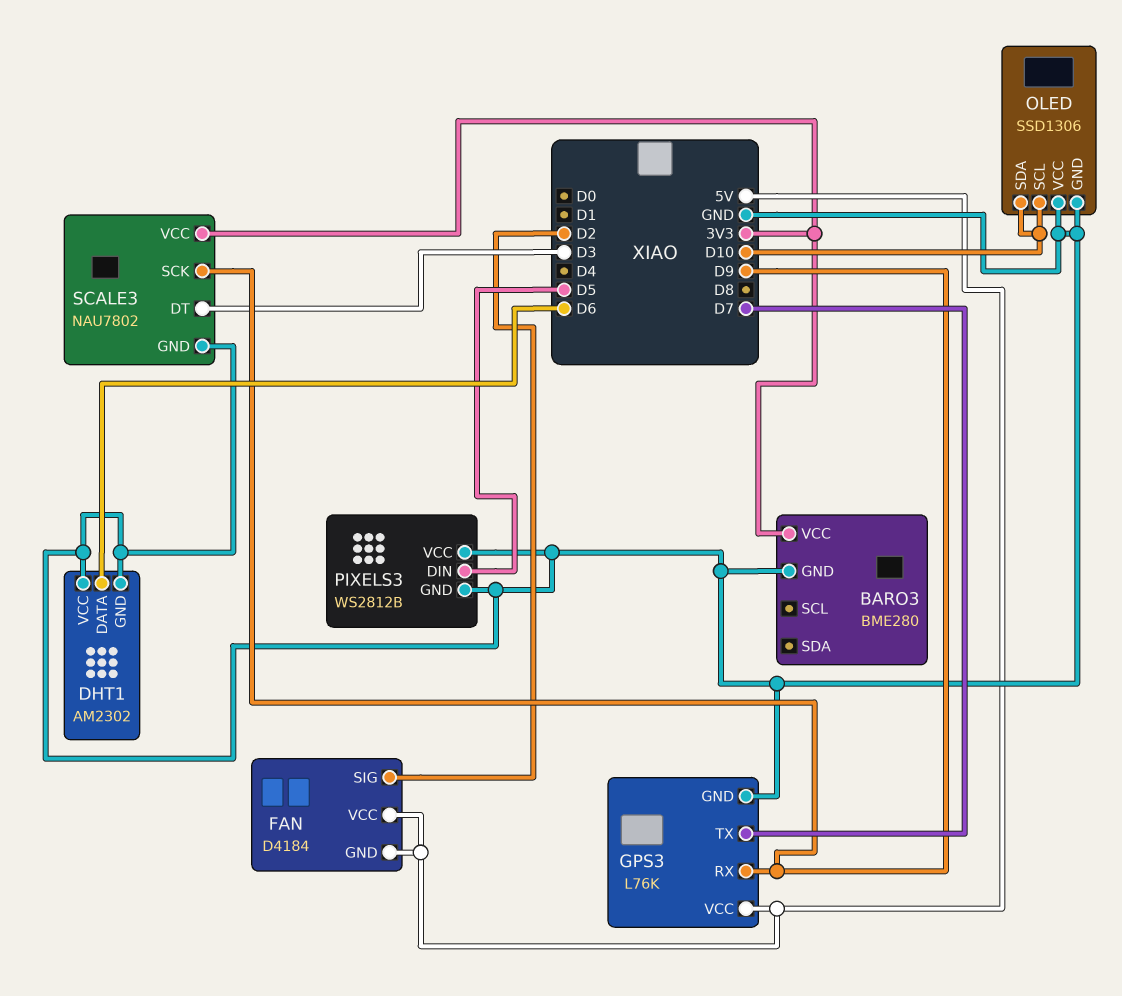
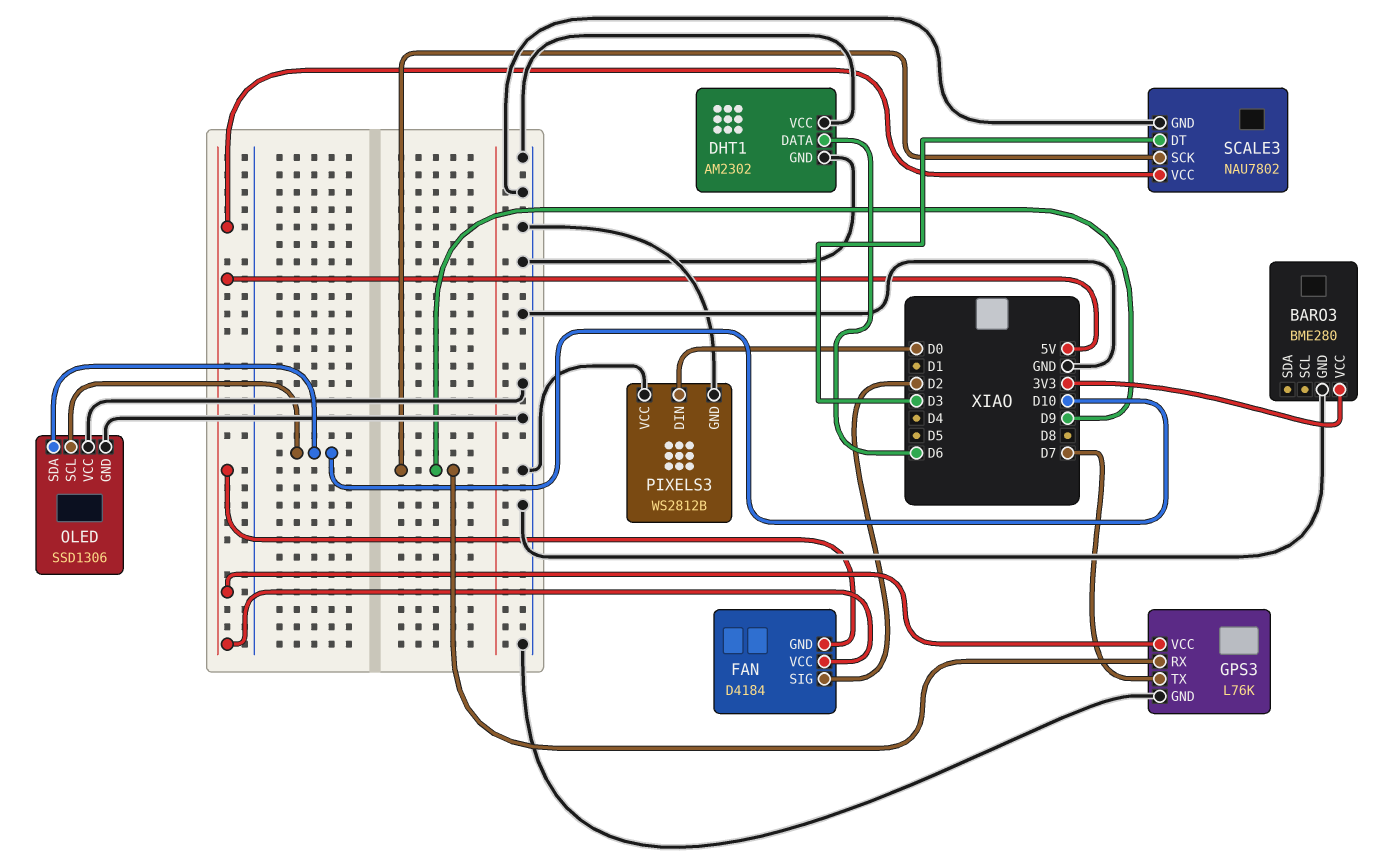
PIXELS3 pin DIN: D5 -> D0
SCALE3 pin VCC: 3V3 -> 5V

